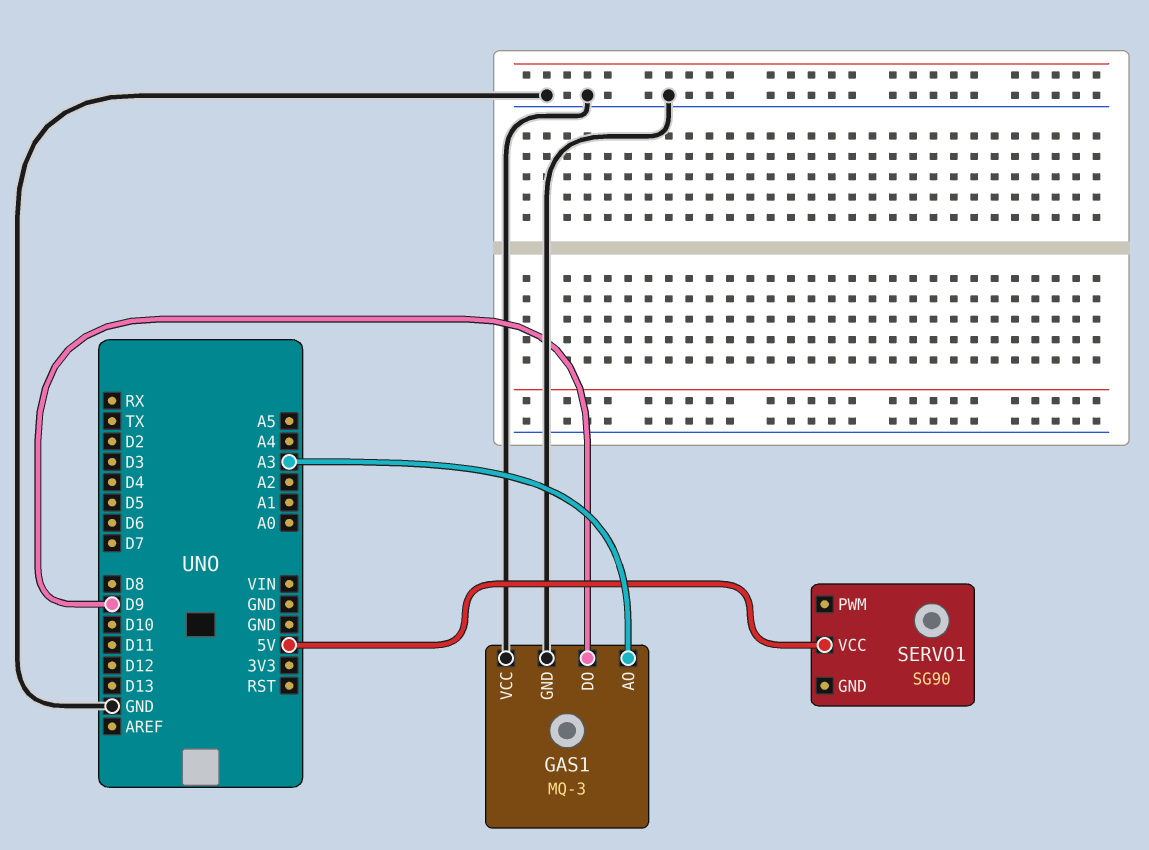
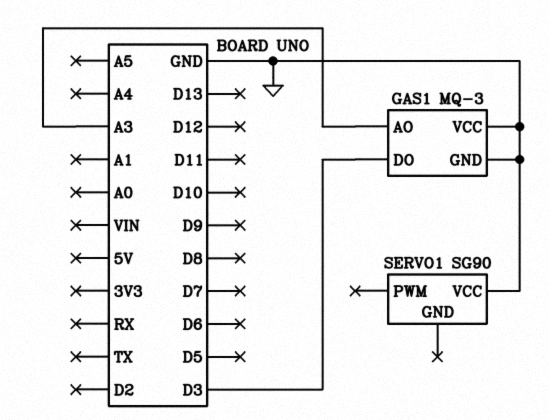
GAS1 pin DO: D9 -> D3
SERVO1 pin VCC: 5V -> GND

